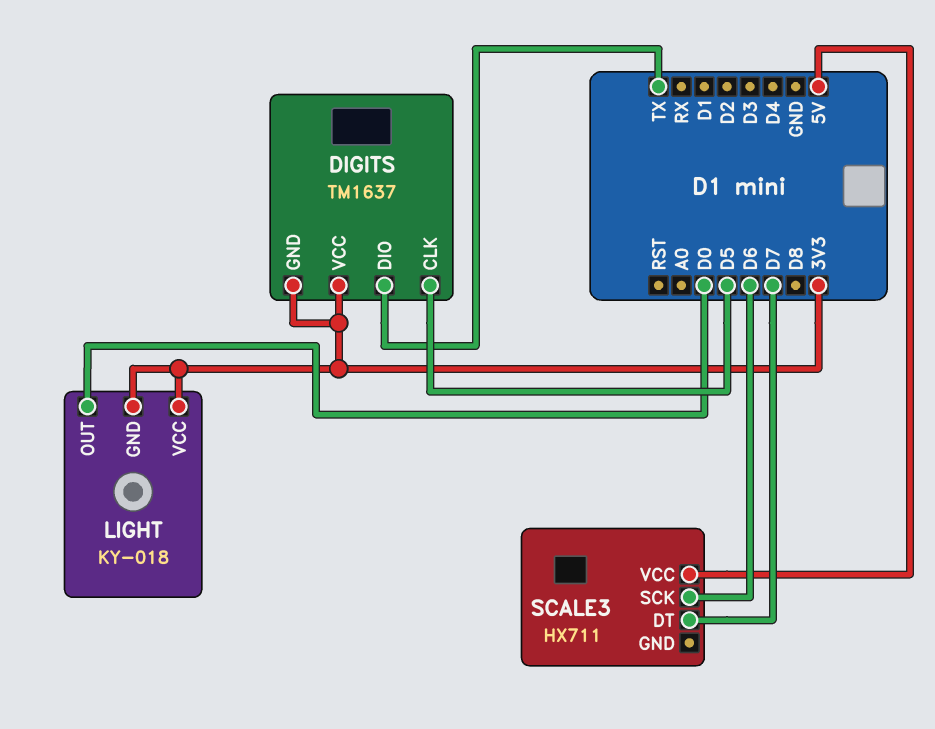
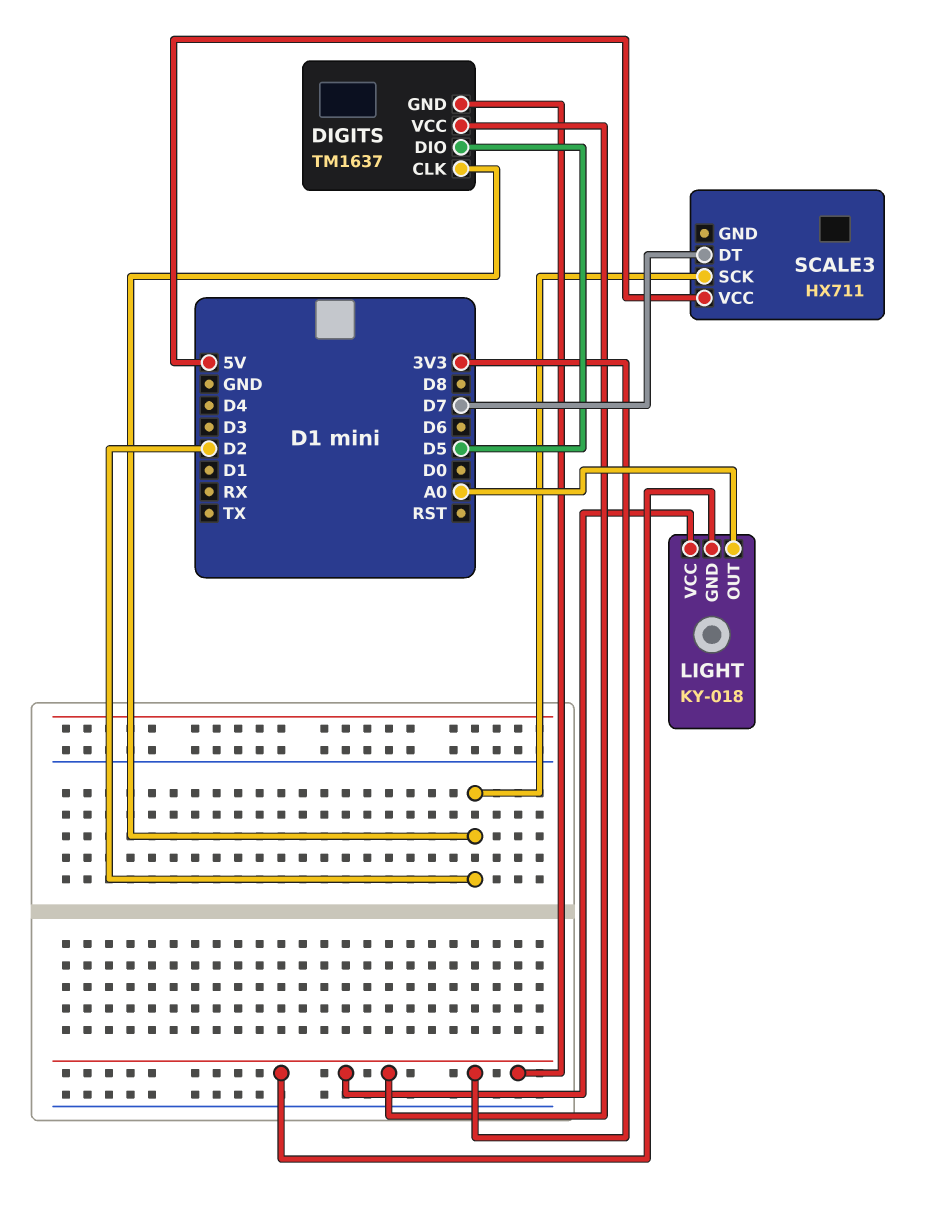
DIGITS pin CLK: D5 -> D2
DIGITS pin DIO: TX -> D5
LIGHT pin OUT: D0 -> A0
SCALE3 pin SCK: D6 -> D2

